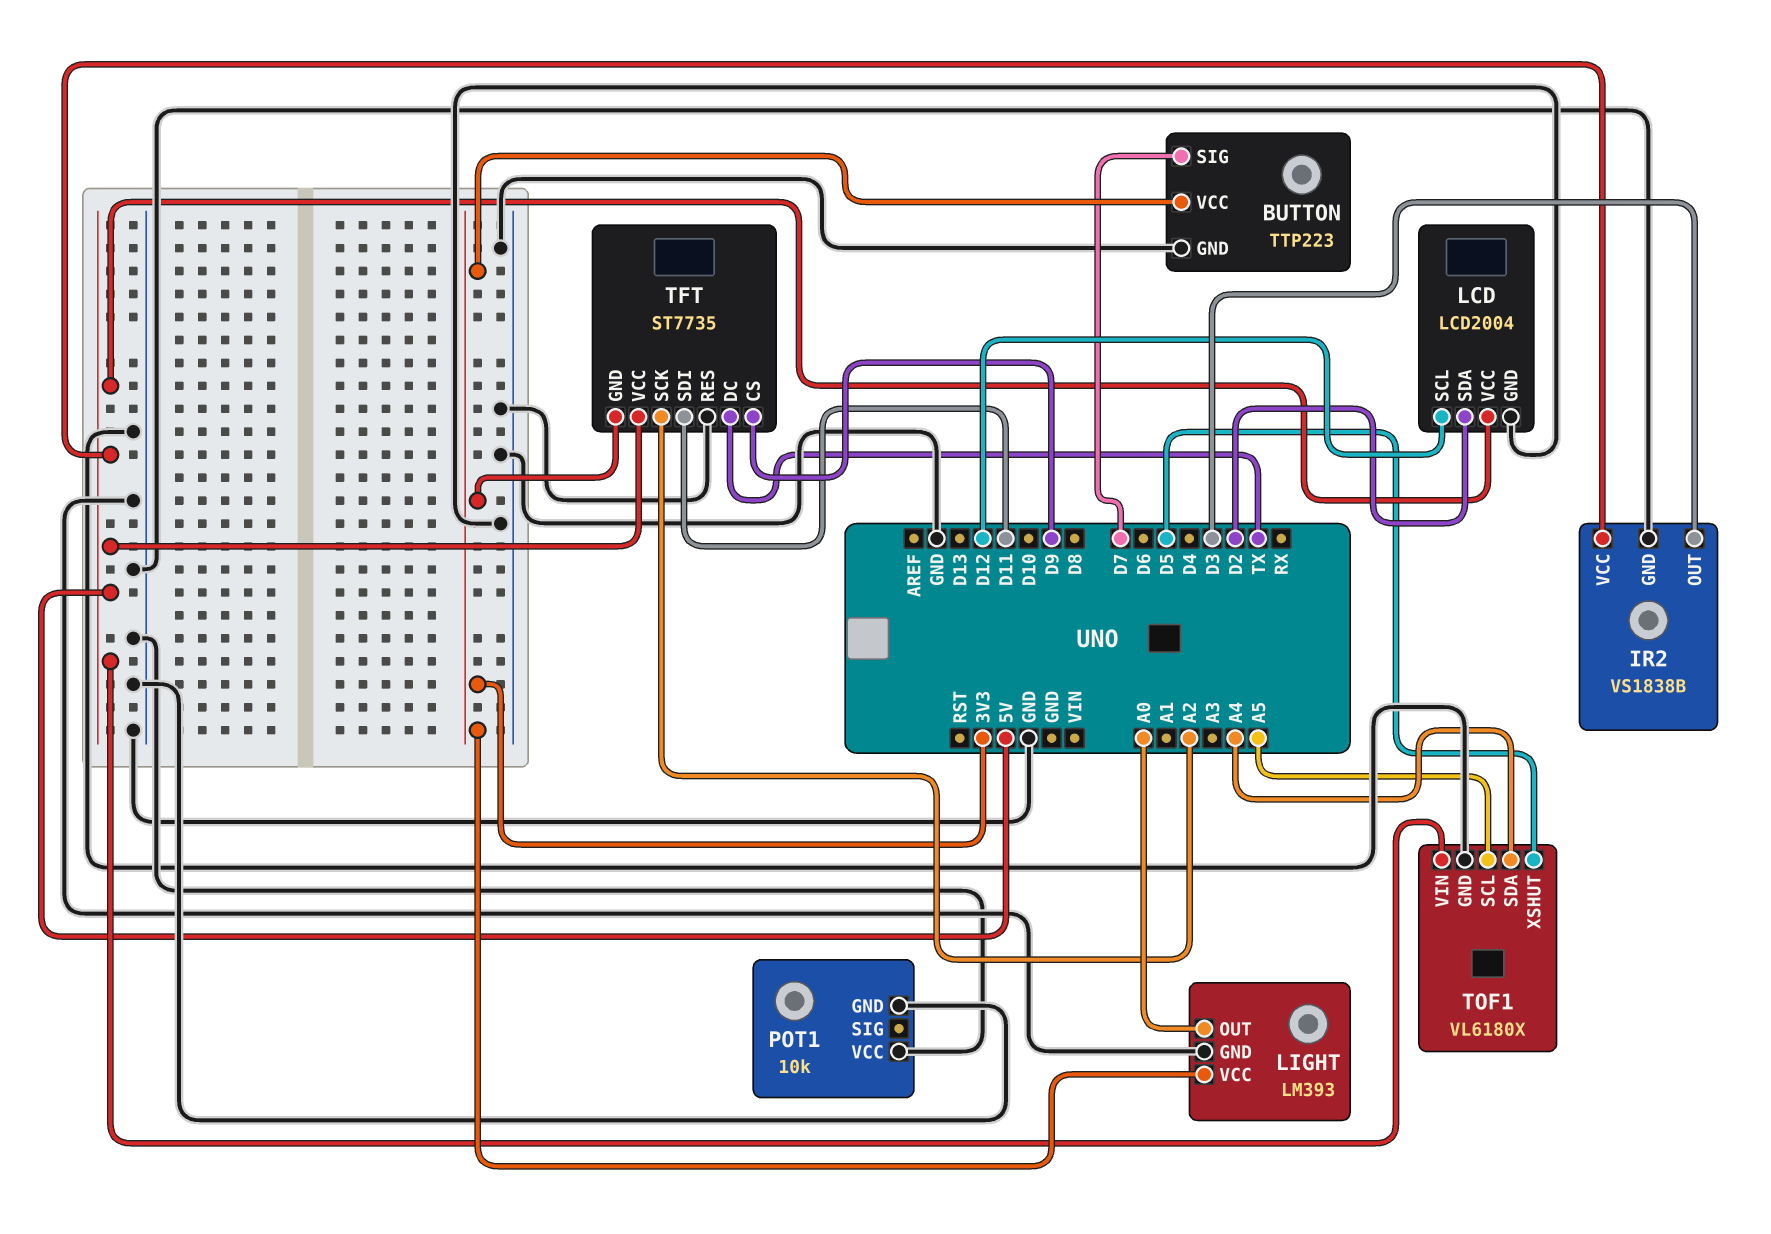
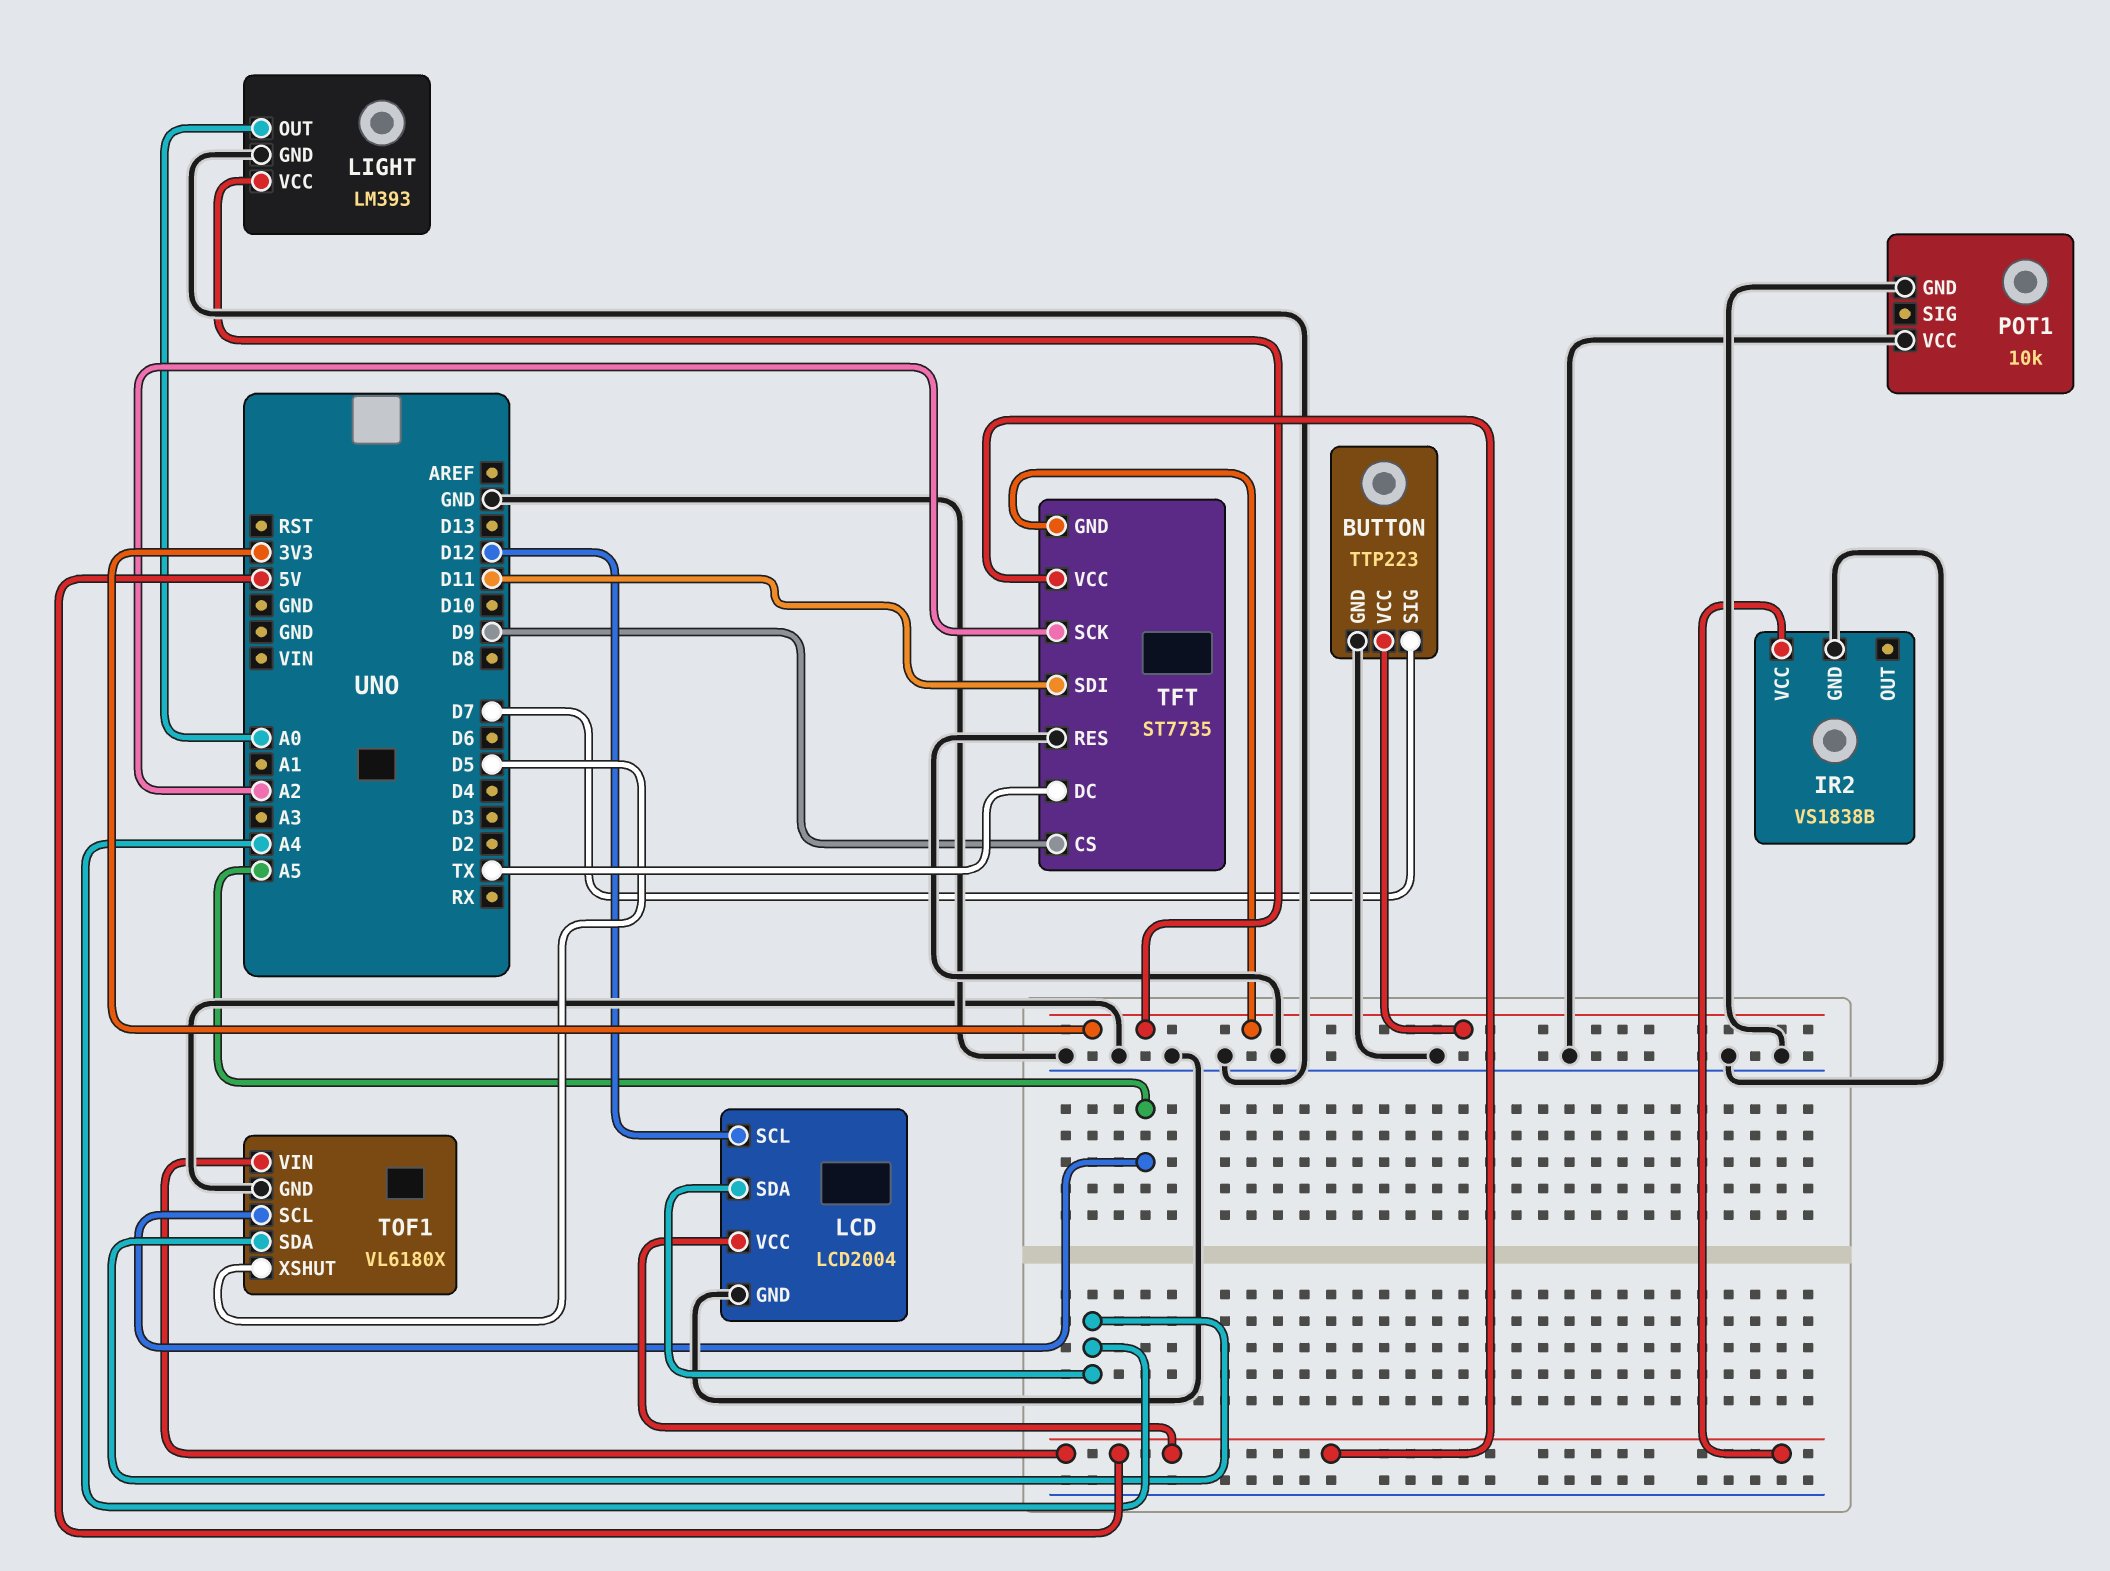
IR2 pin OUT: D3 -> none
LCD pin SDA: D2 -> A4

